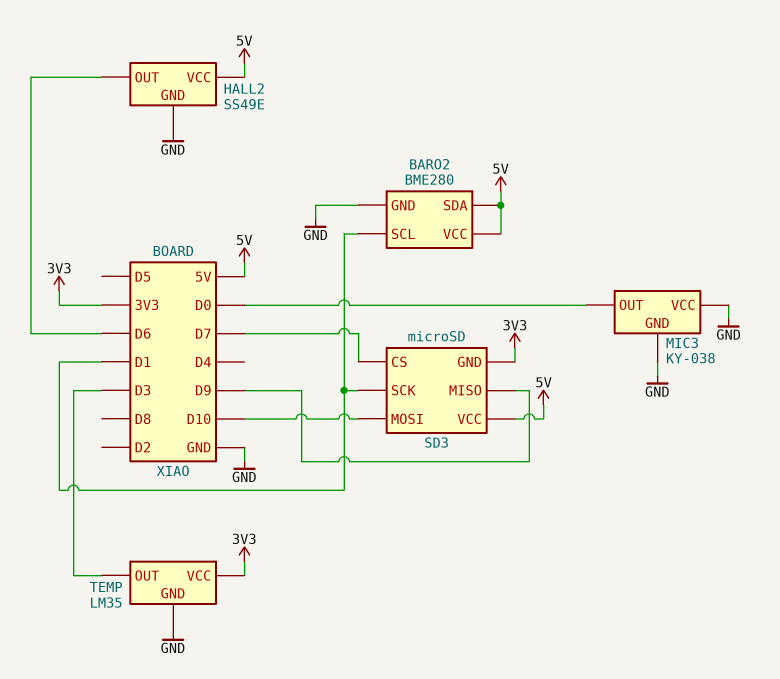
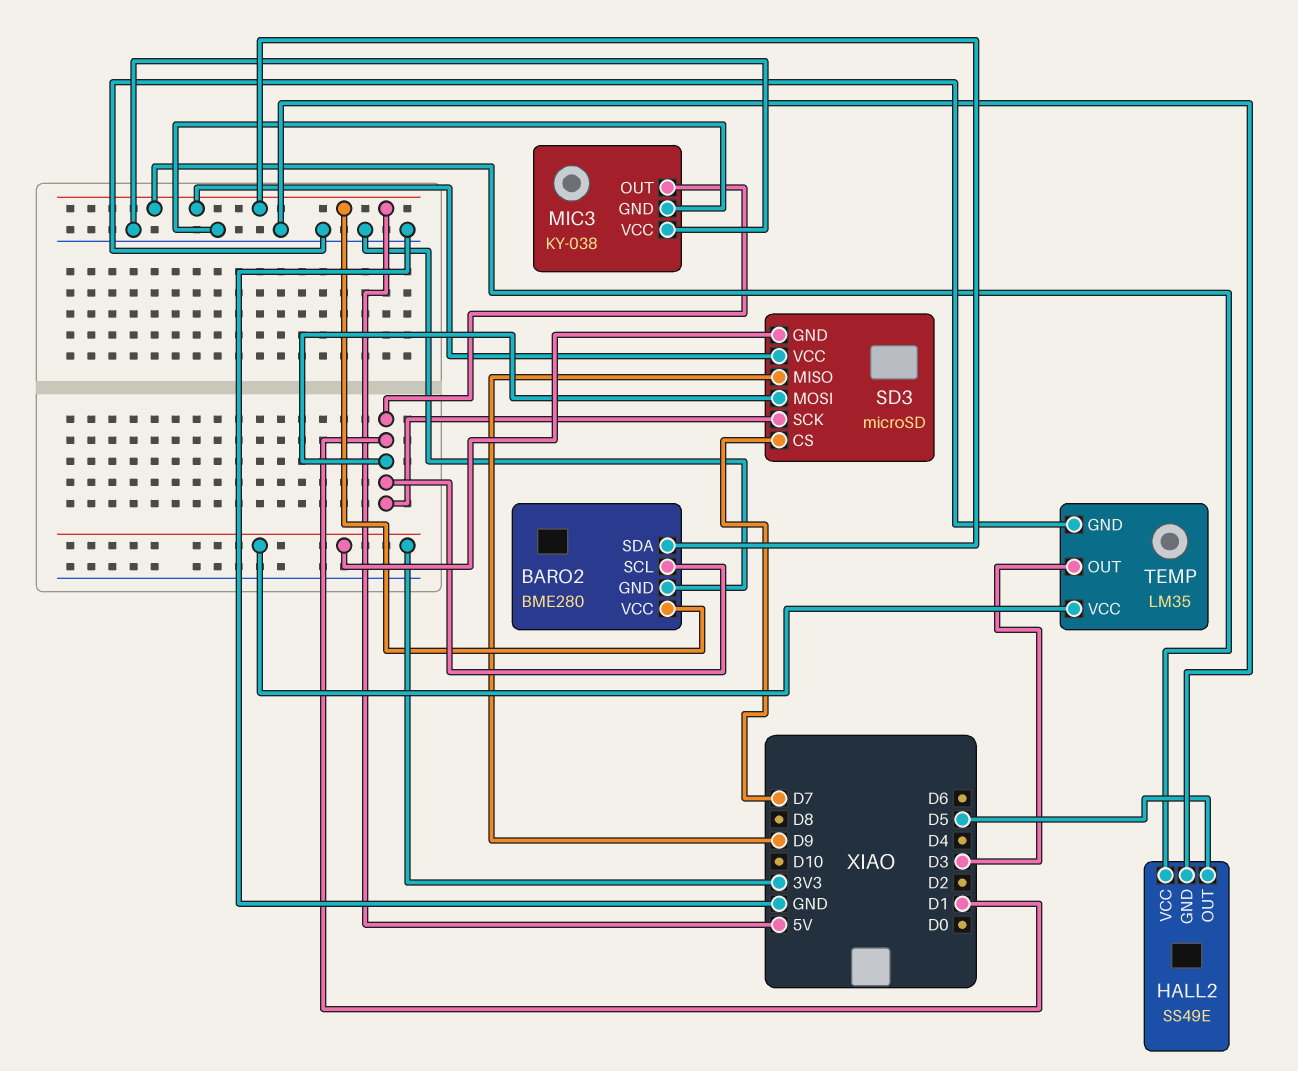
HALL2 pin OUT: D6 -> D5
MIC3 pin OUT: D0 -> D1
SD3 pin MOSI: D10 -> D1

